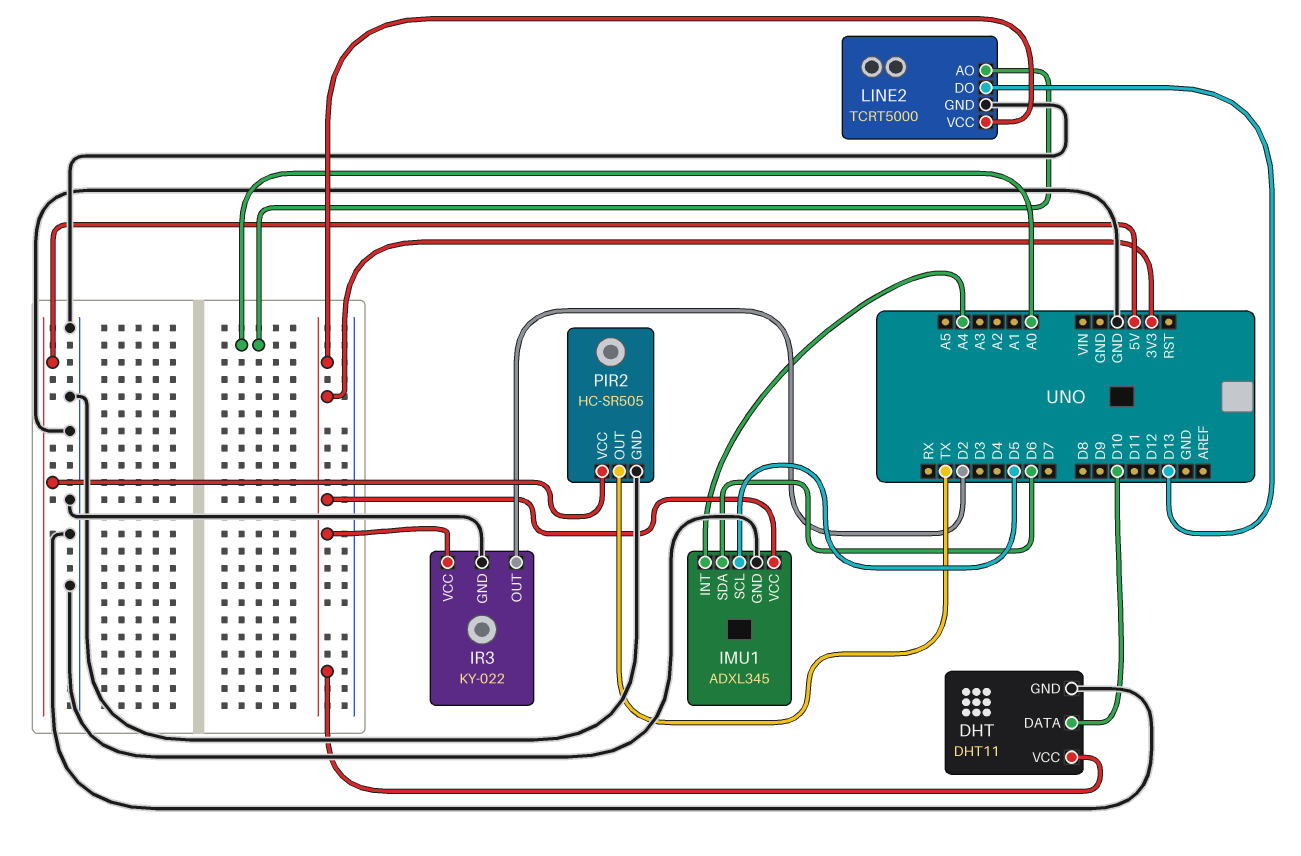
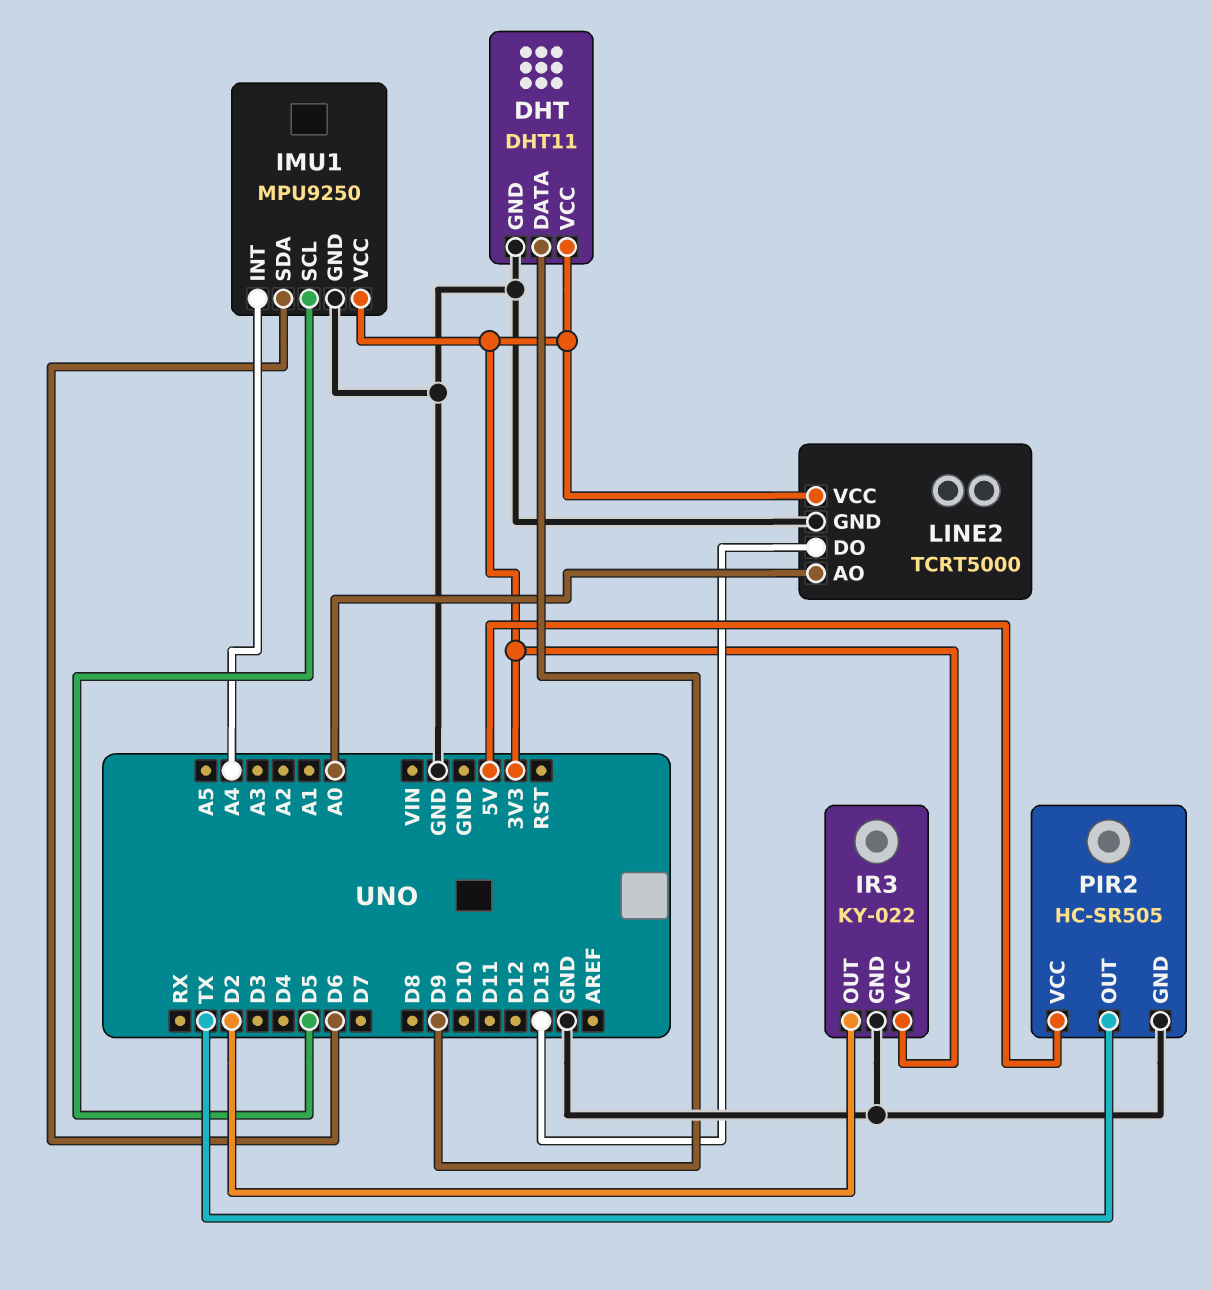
DHT pin DATA: D10 -> D9
IMU1: ADXL345 -> MPU9250

